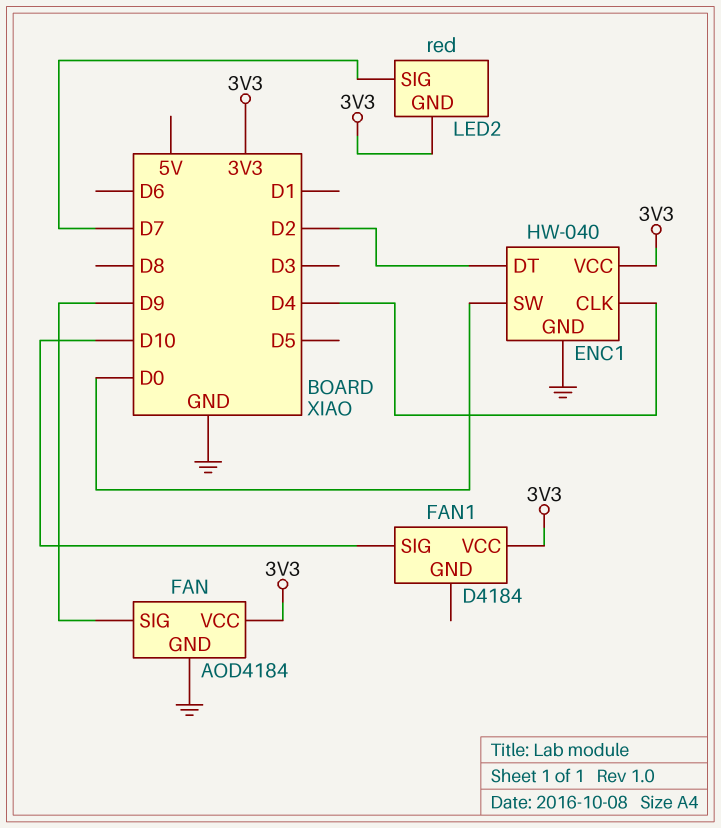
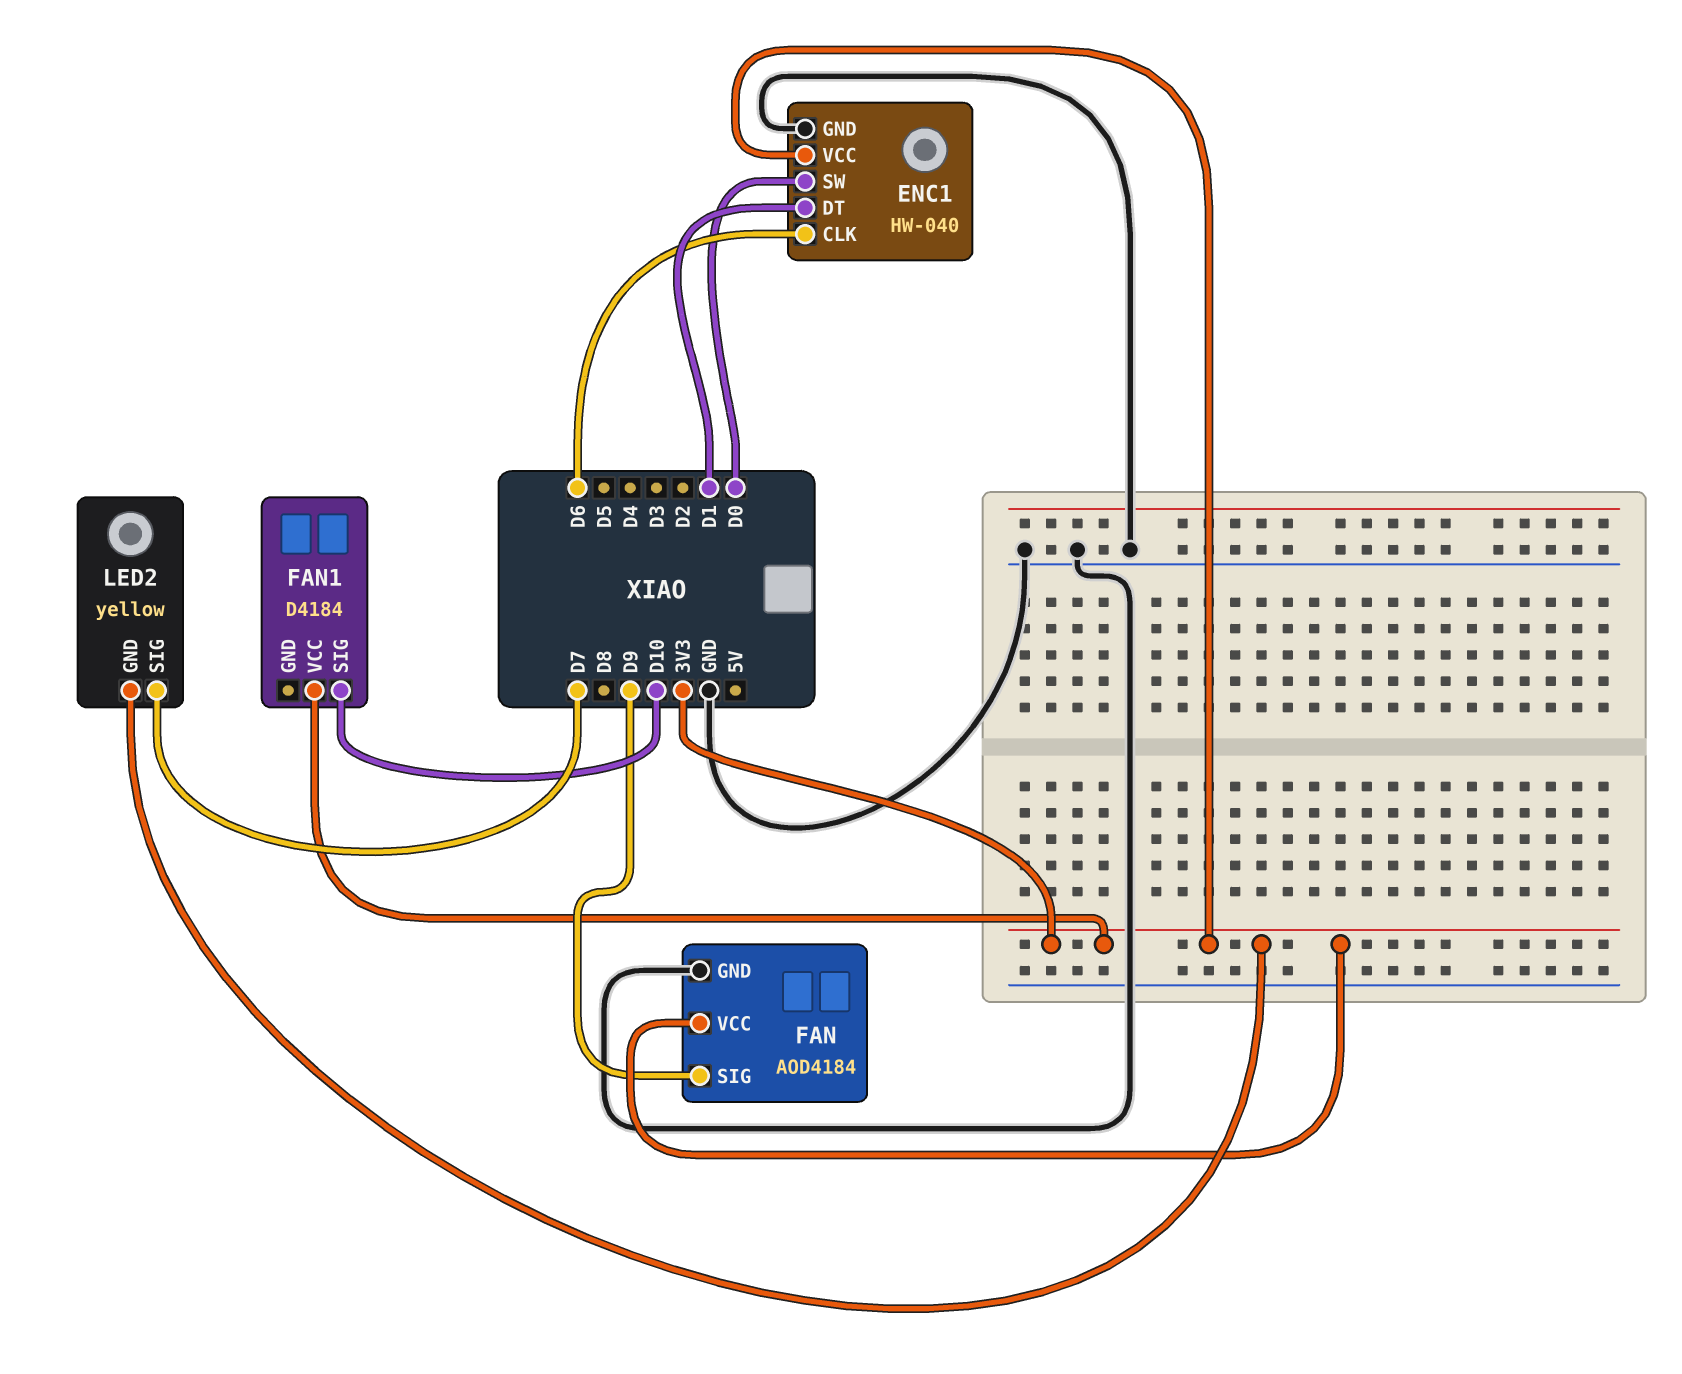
ENC1 pin CLK: D4 -> D6
ENC1 pin DT: D2 -> D1
LED2: red -> yellow

